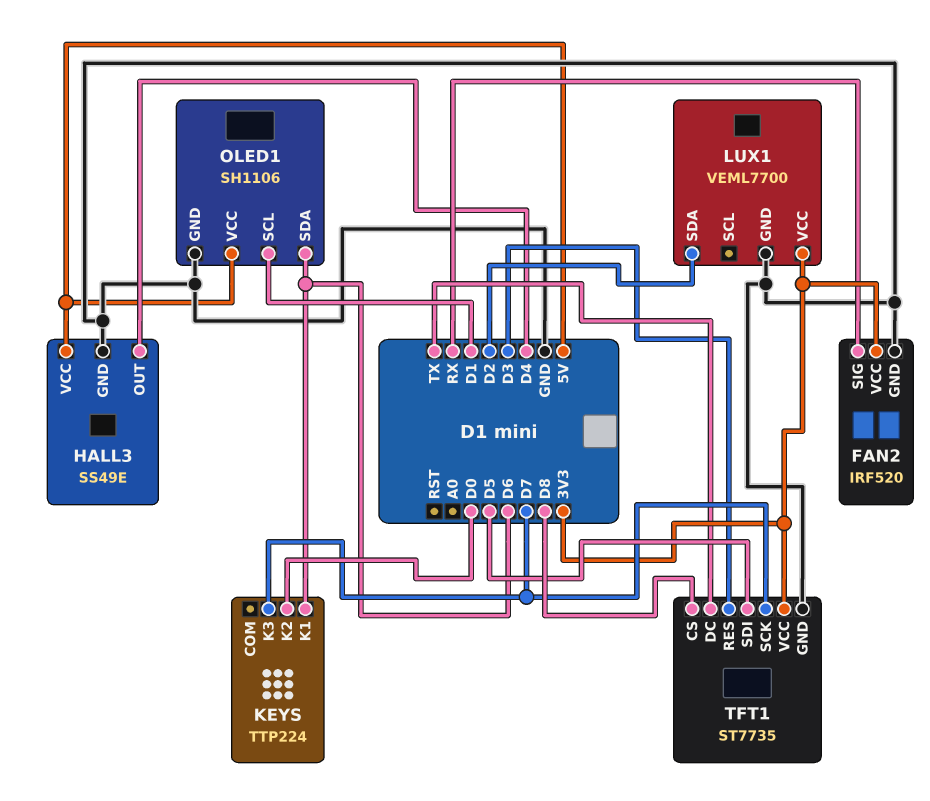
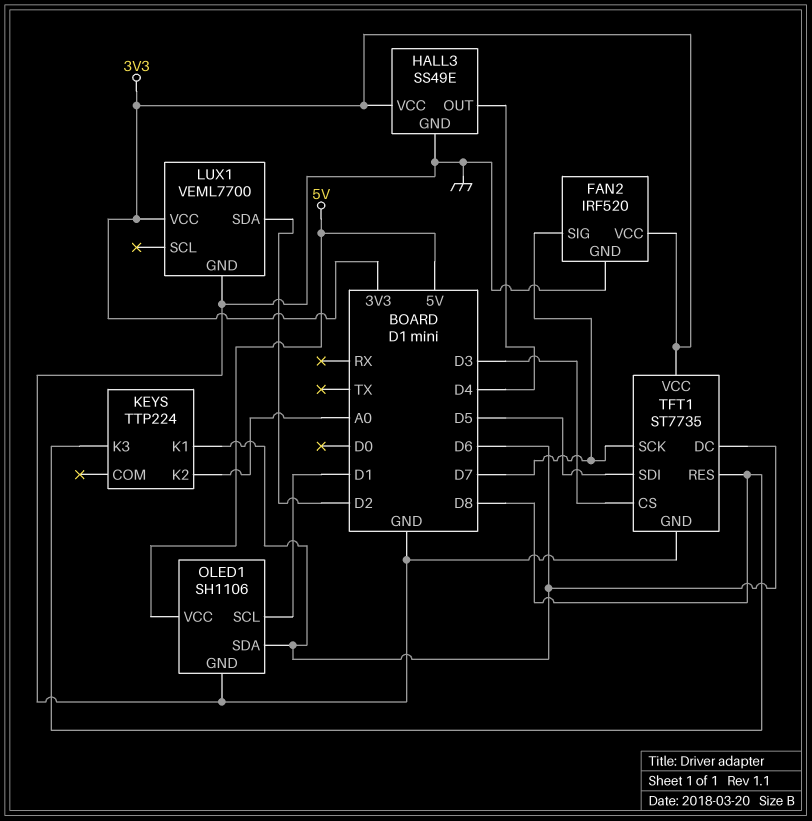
FAN2 pin SIG: RX -> D7
HALL3 pin VCC: 5V -> 3V3
KEYS pin K2: D0 -> A0
KEYS pin K3: D7 -> D8
TFT1 pin CS: D8 -> D3
TFT1 pin DC: TX -> D6
TFT1 pin RES: D3 -> D8

